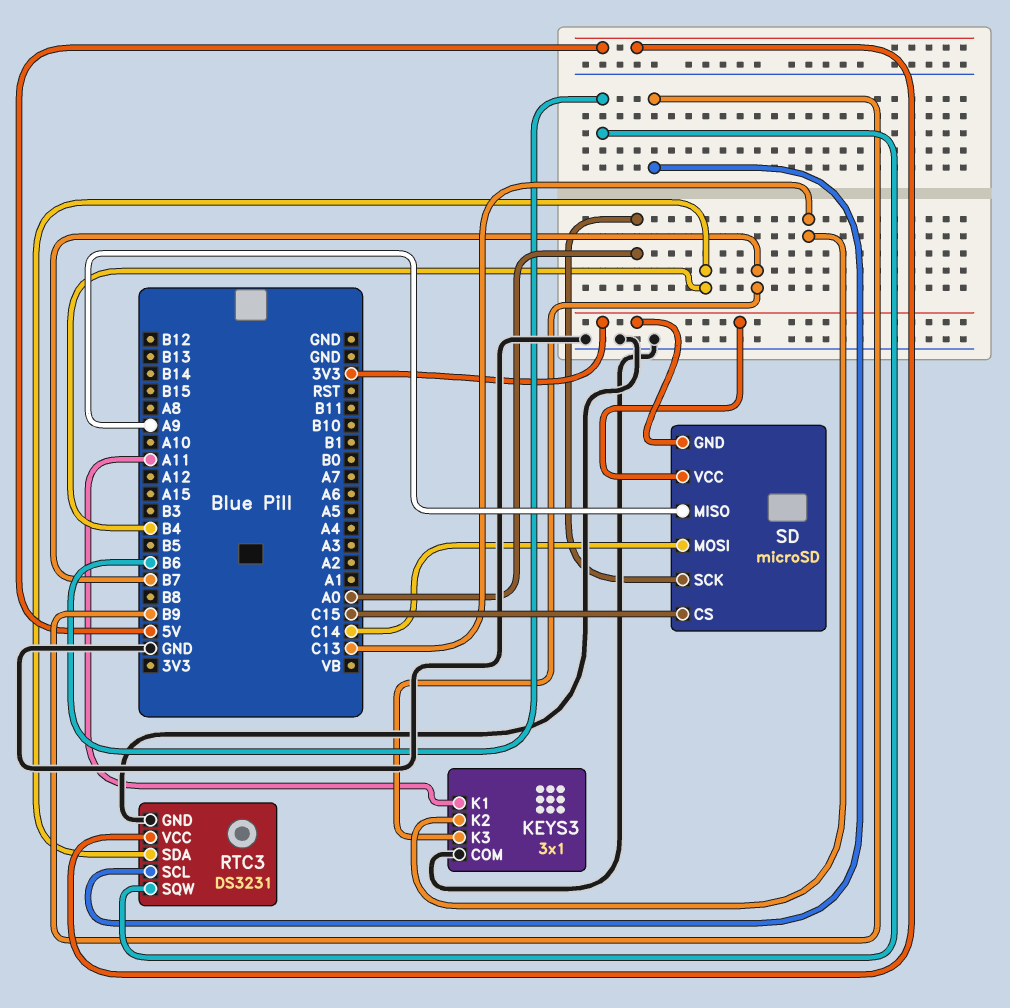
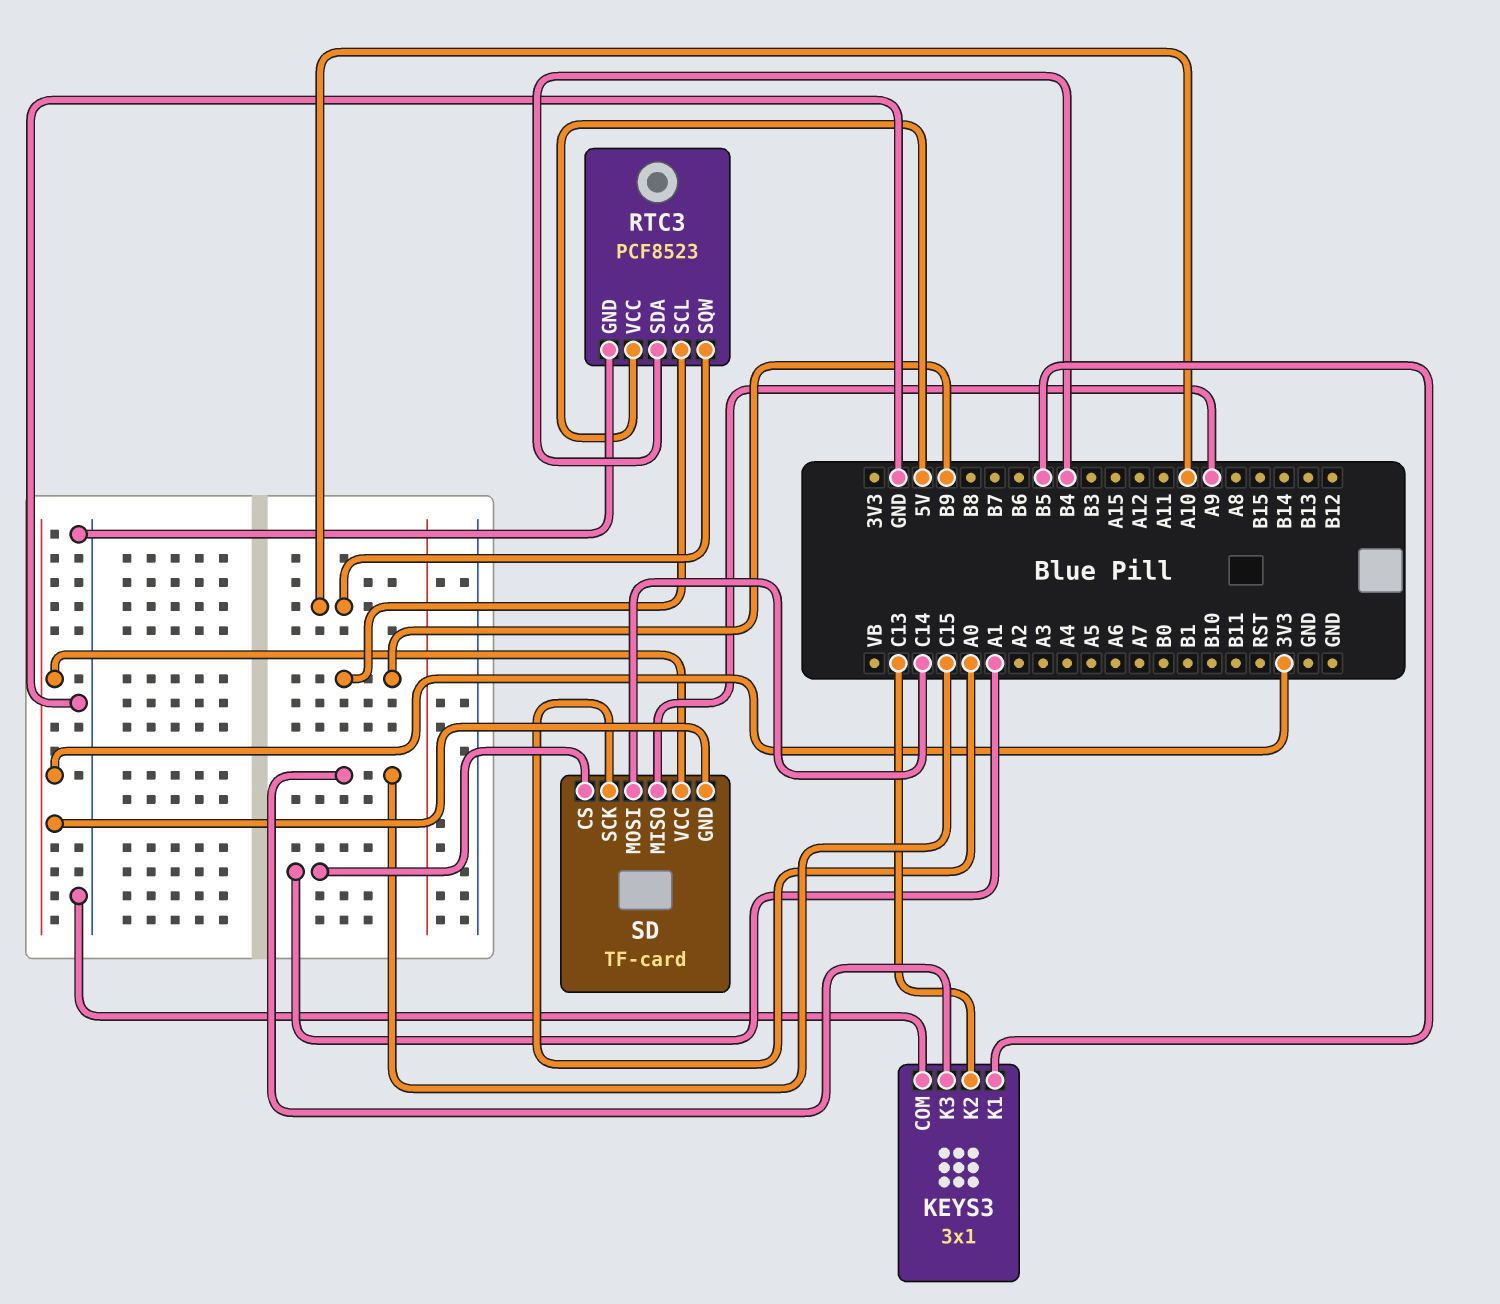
KEYS3 pin K1: A11 -> B5
KEYS3 pin K3: B7 -> C15
RTC3: DS3231 -> PCF8523
RTC3 pin SQW: B6 -> A10
SD: microSD -> TF-card
SD pin CS: C15 -> A1

